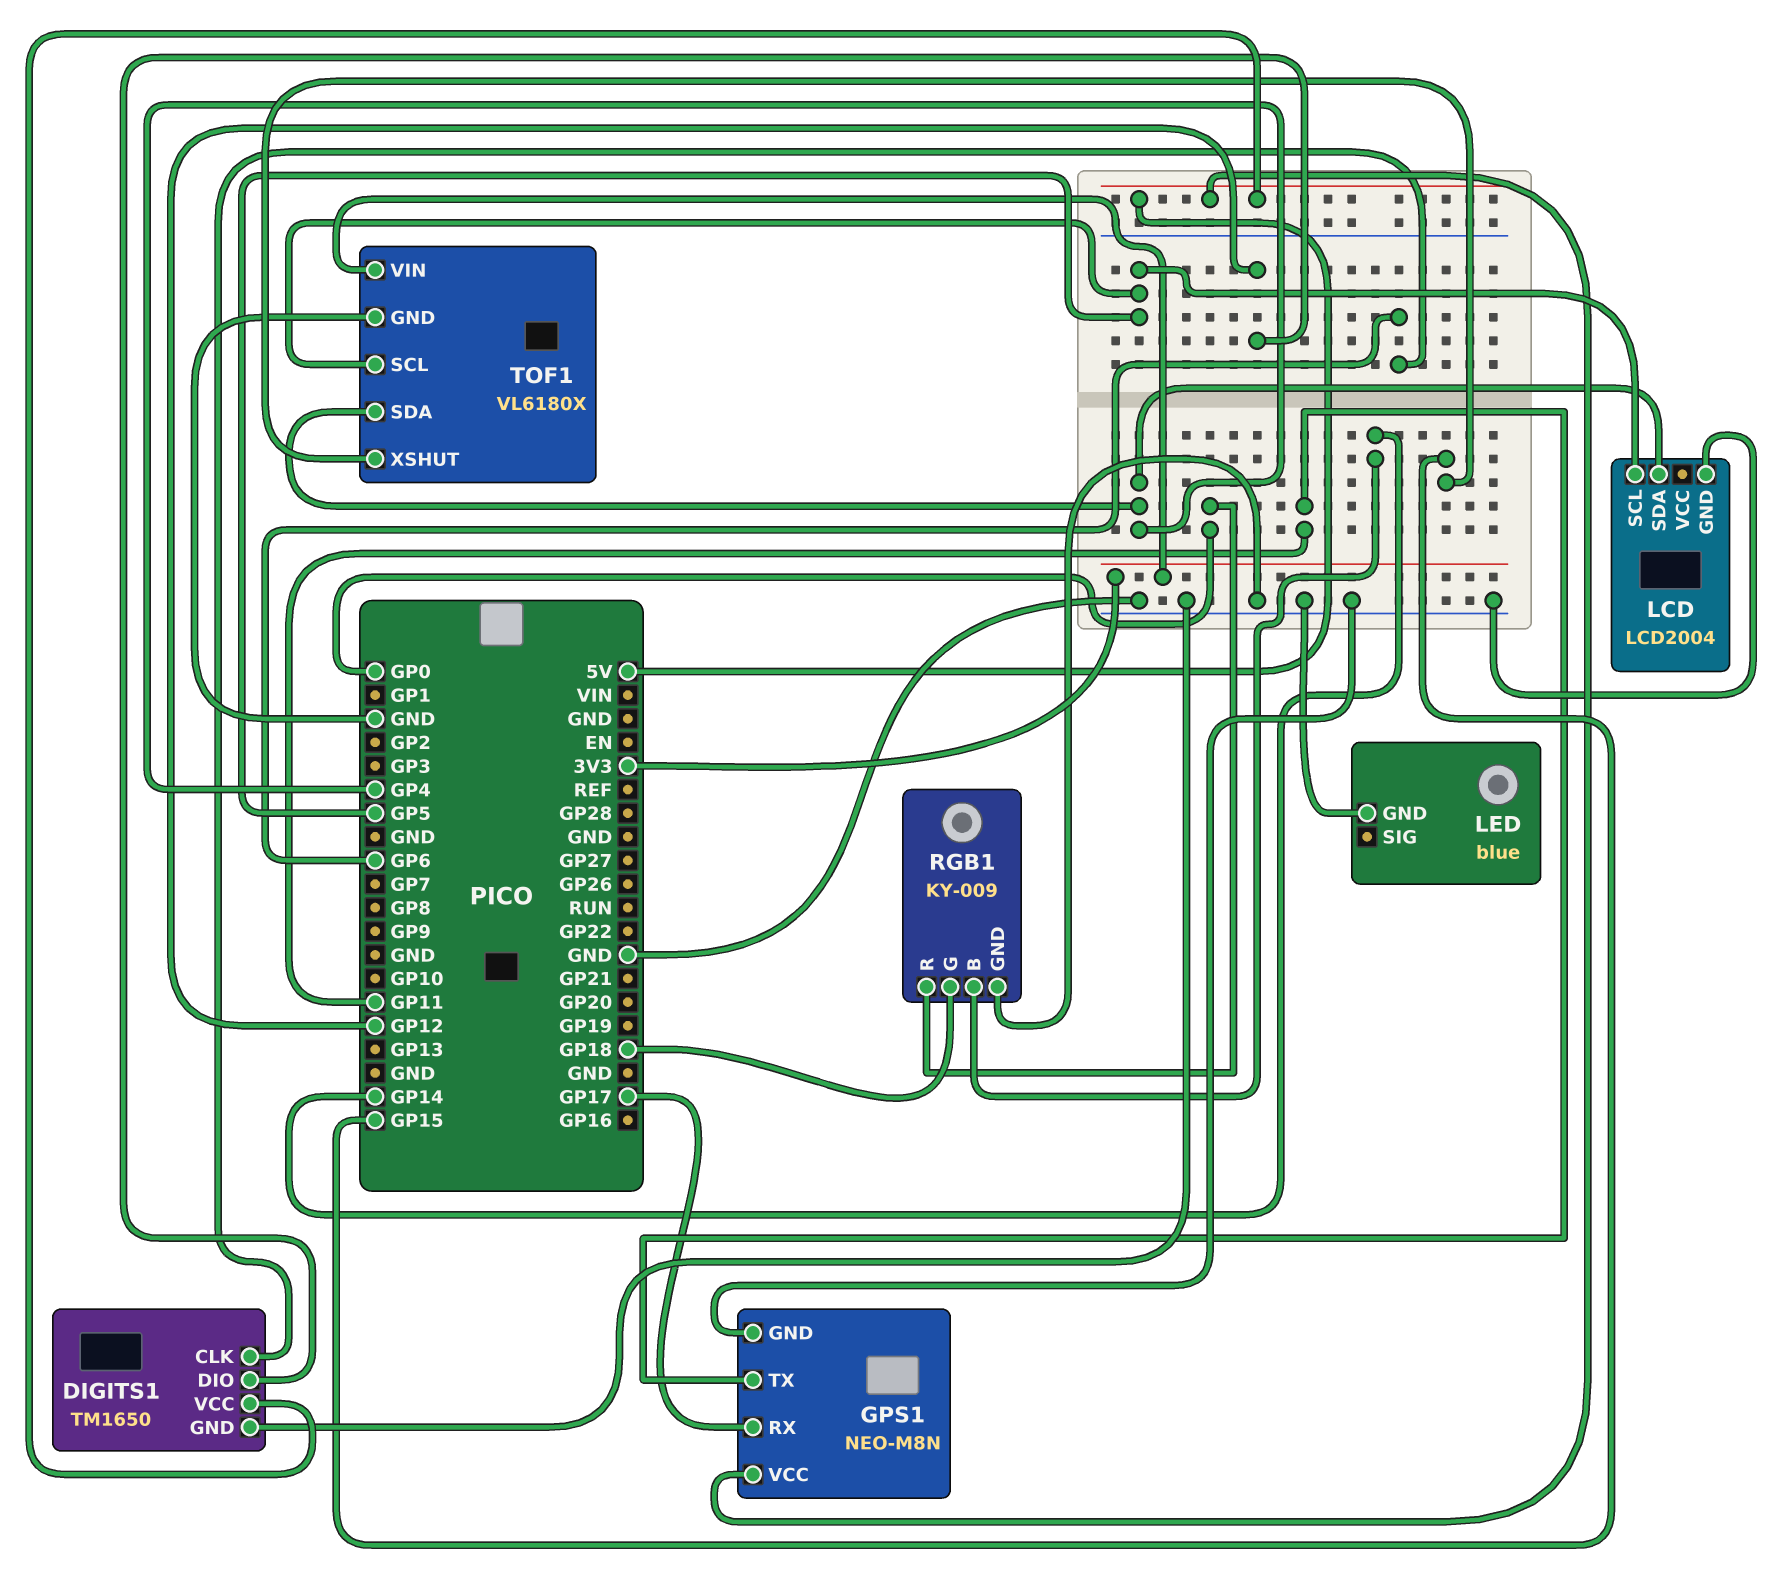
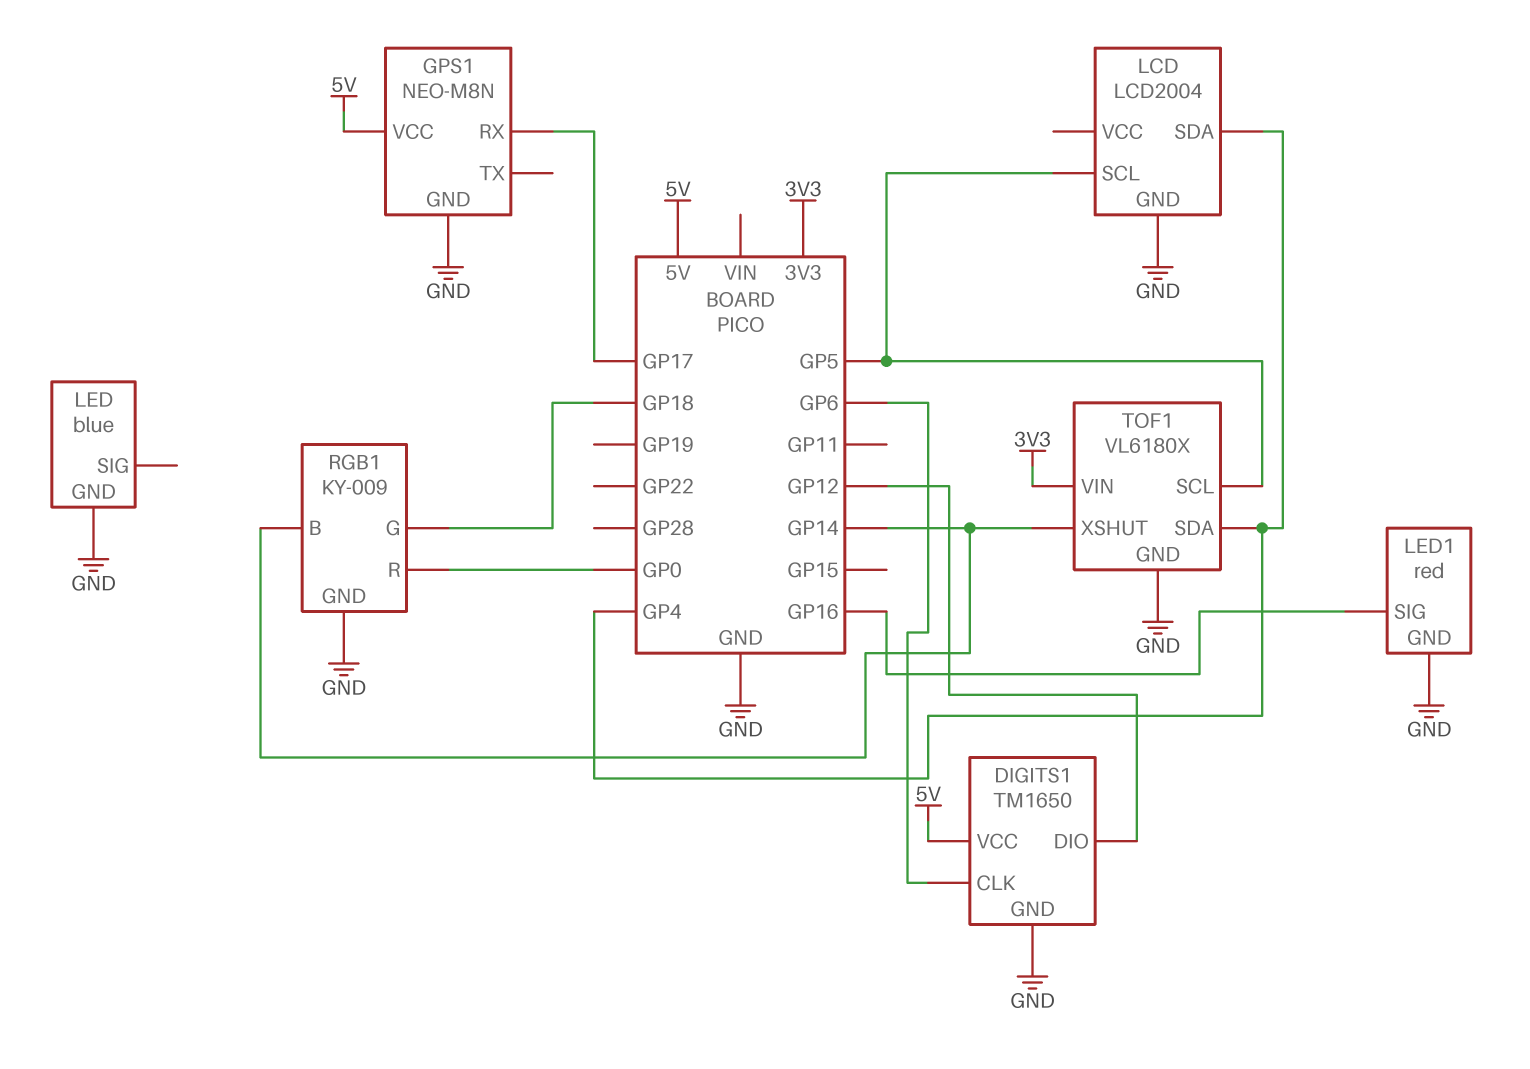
GPS1 pin TX: GP11 -> none
LED1: none -> red
LED1 pin GND: none -> GND
LED1 pin SIG: none -> GP16
TOF1 pin XSHUT: GP15 -> GP14

